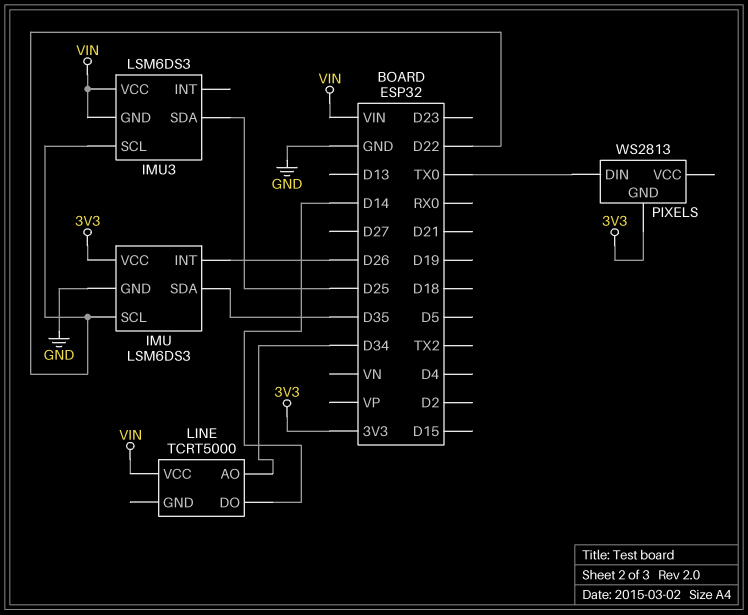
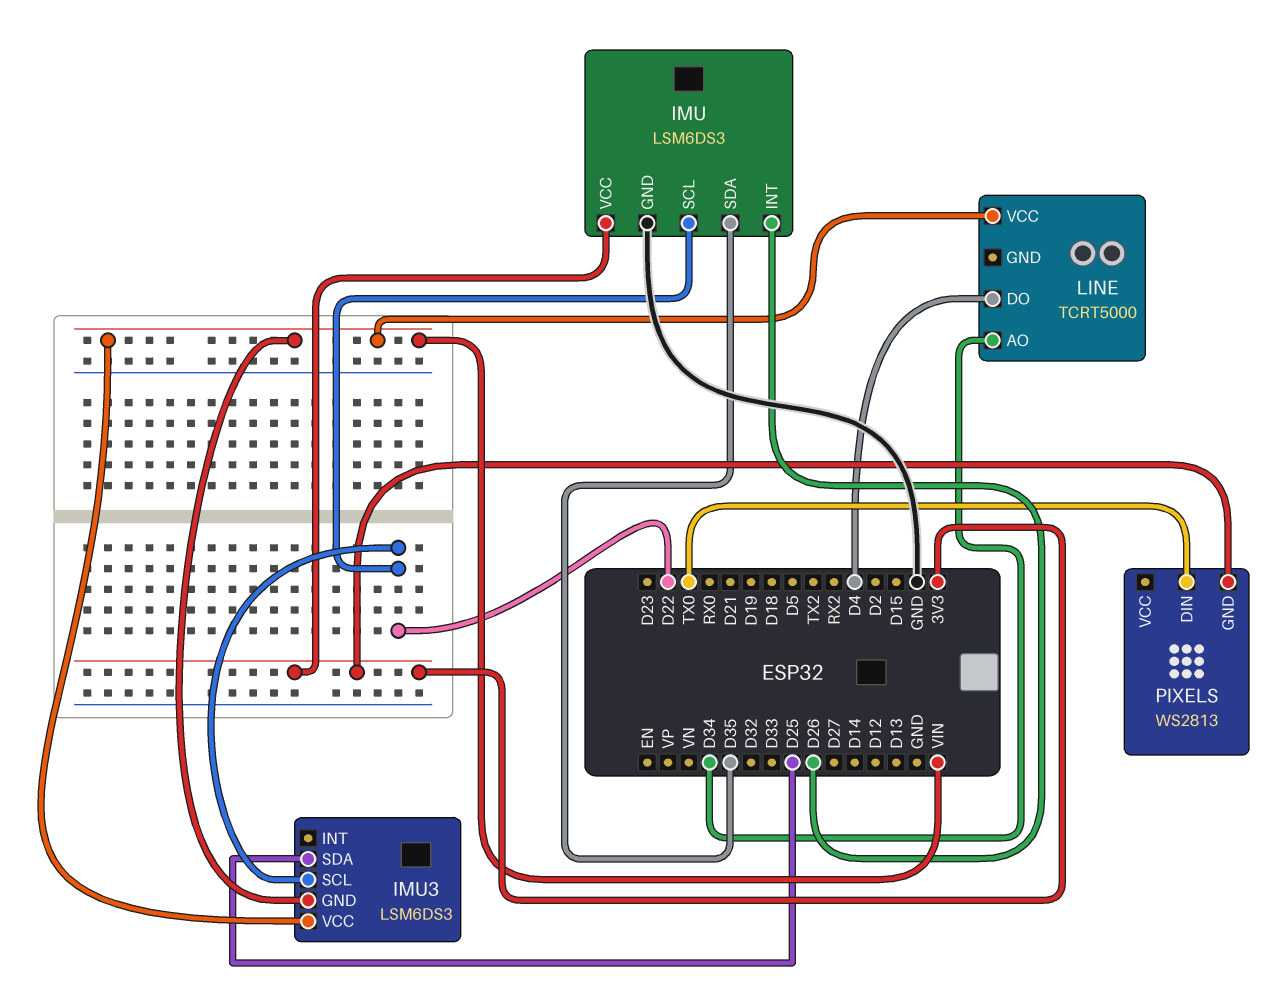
LINE pin DO: D14 -> D4

